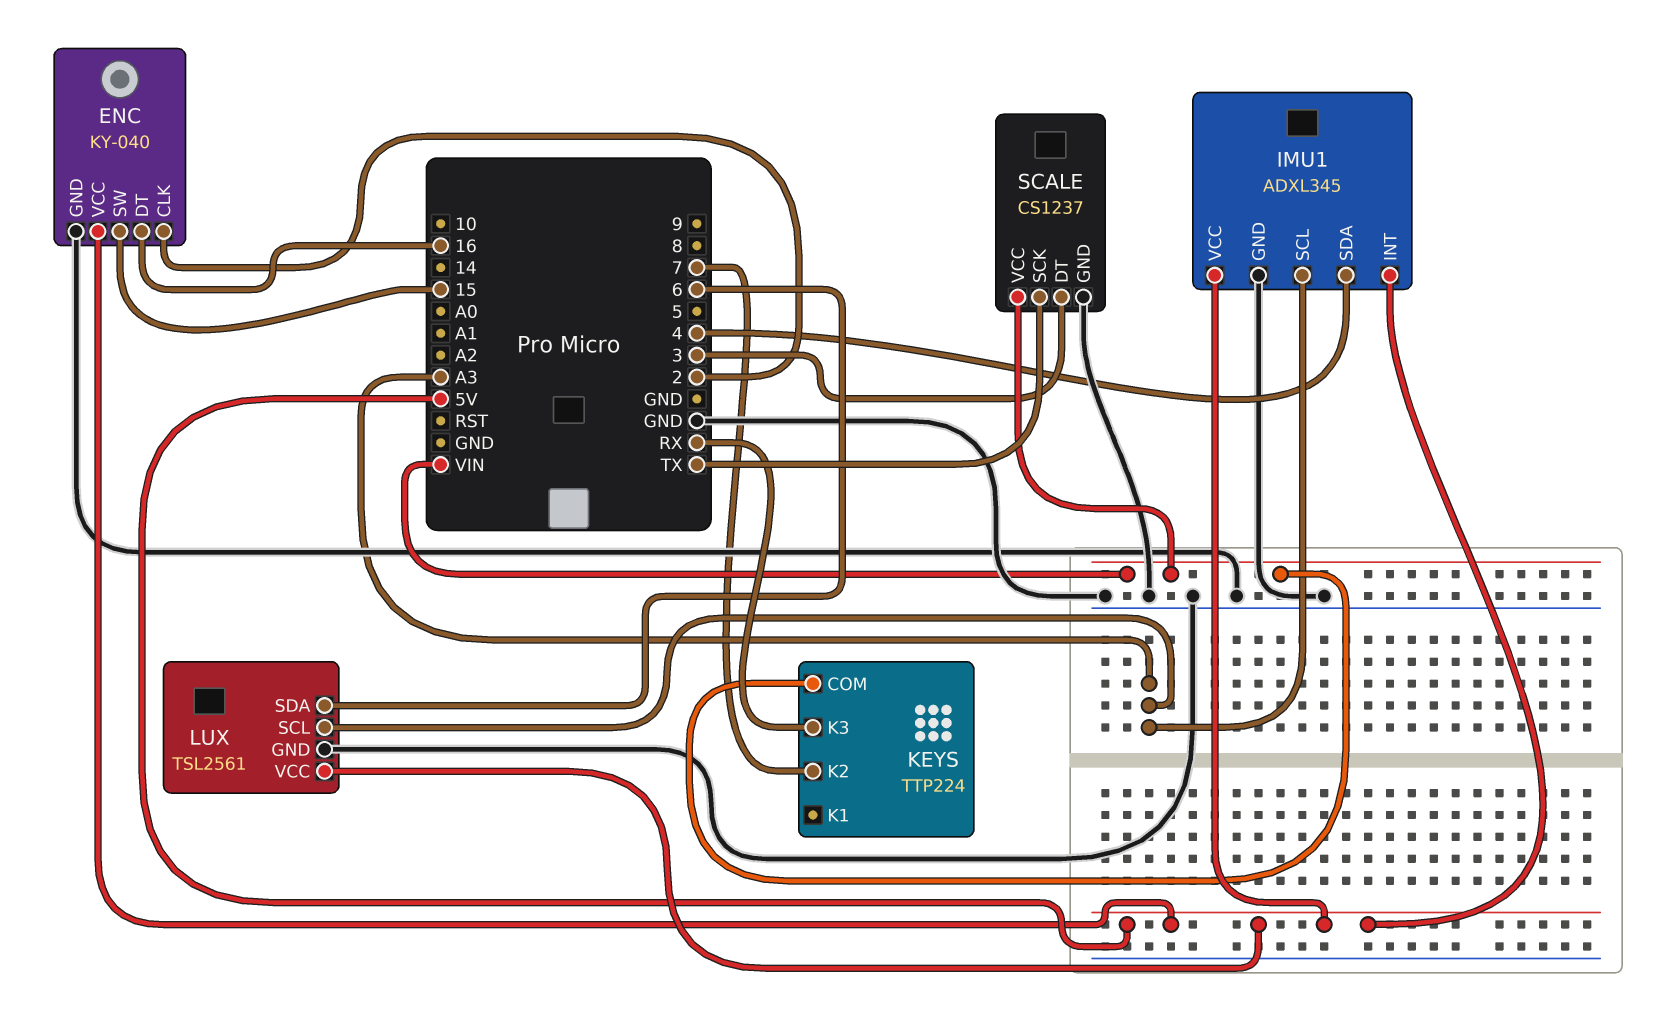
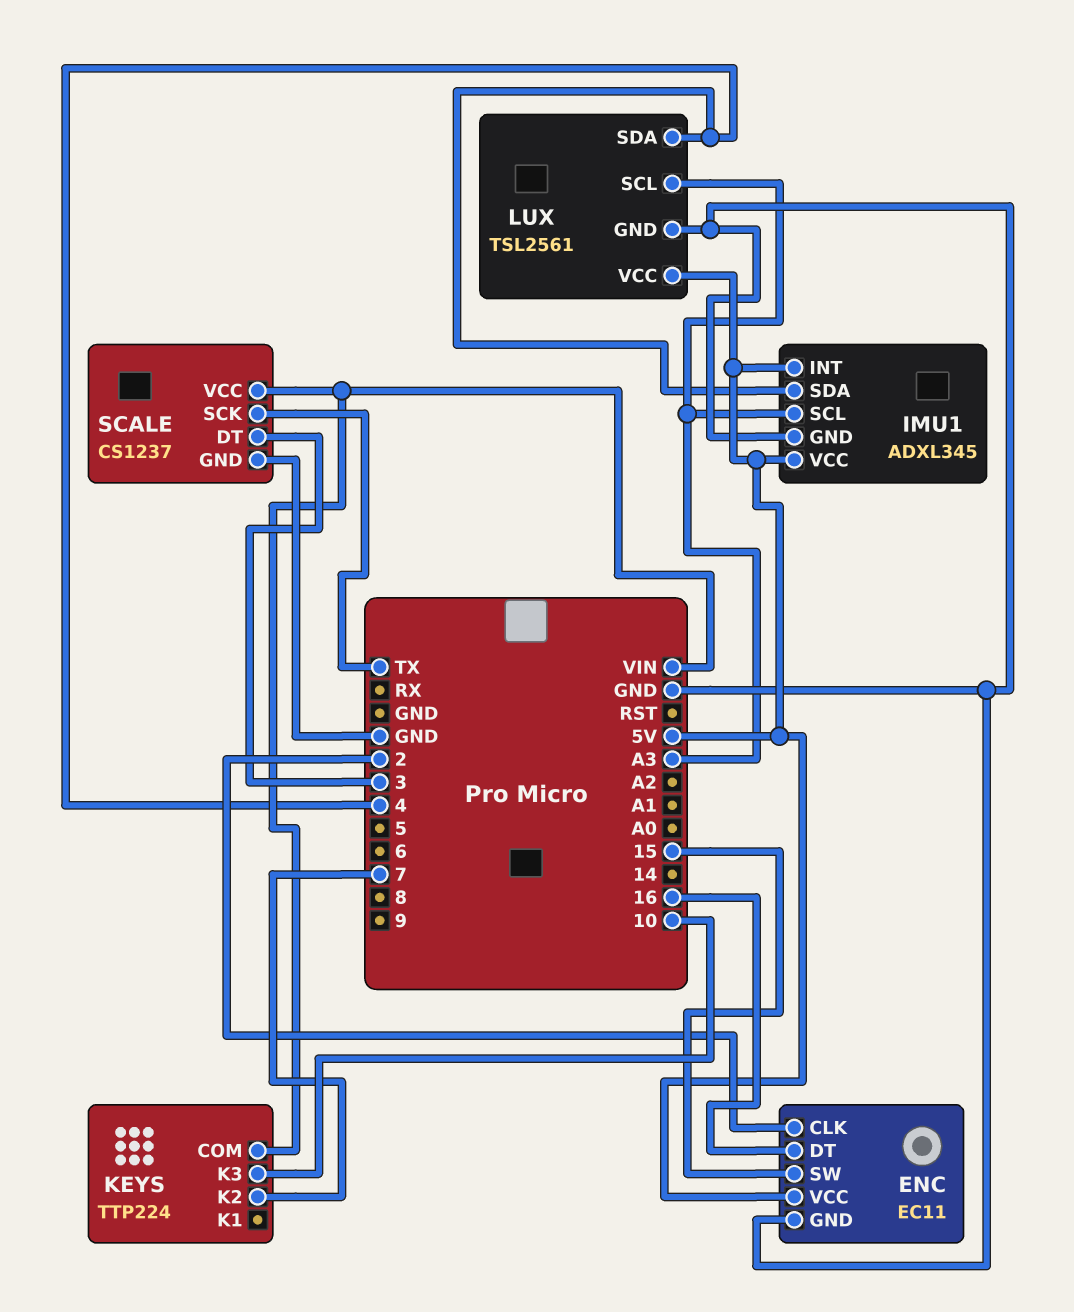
ENC: KY-040 -> EC11
KEYS pin K3: RX -> 10
LUX pin SDA: 6 -> 4

